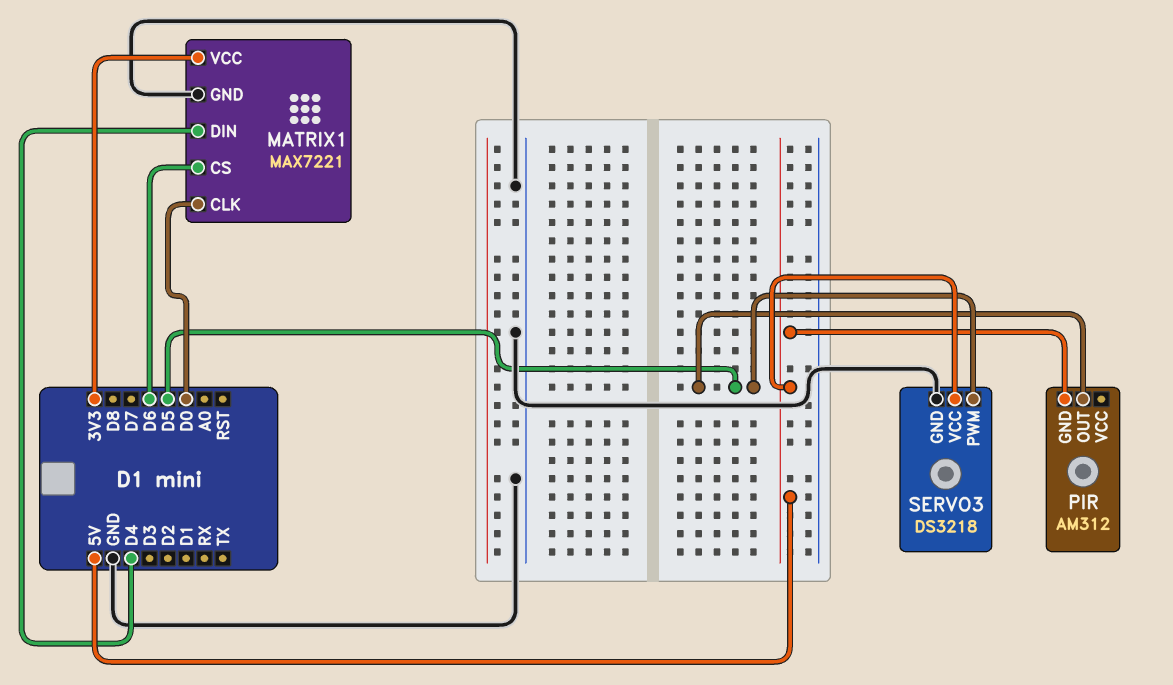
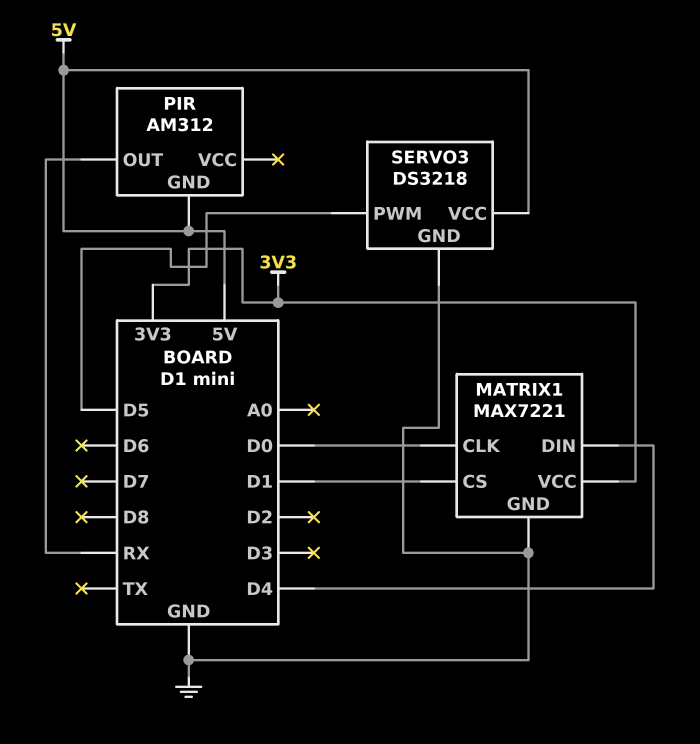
MATRIX1 pin CS: D6 -> D1
PIR pin OUT: D5 -> RX

